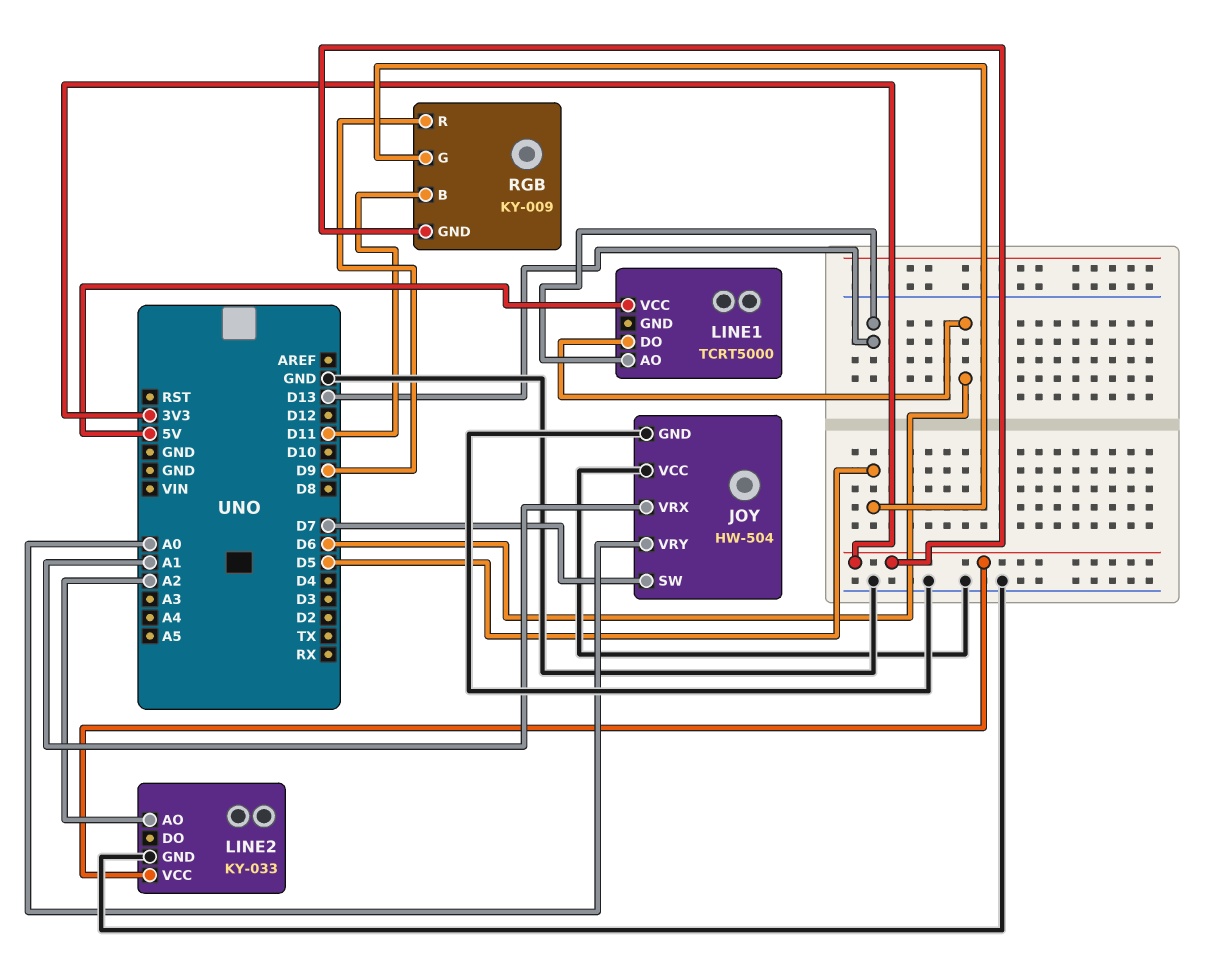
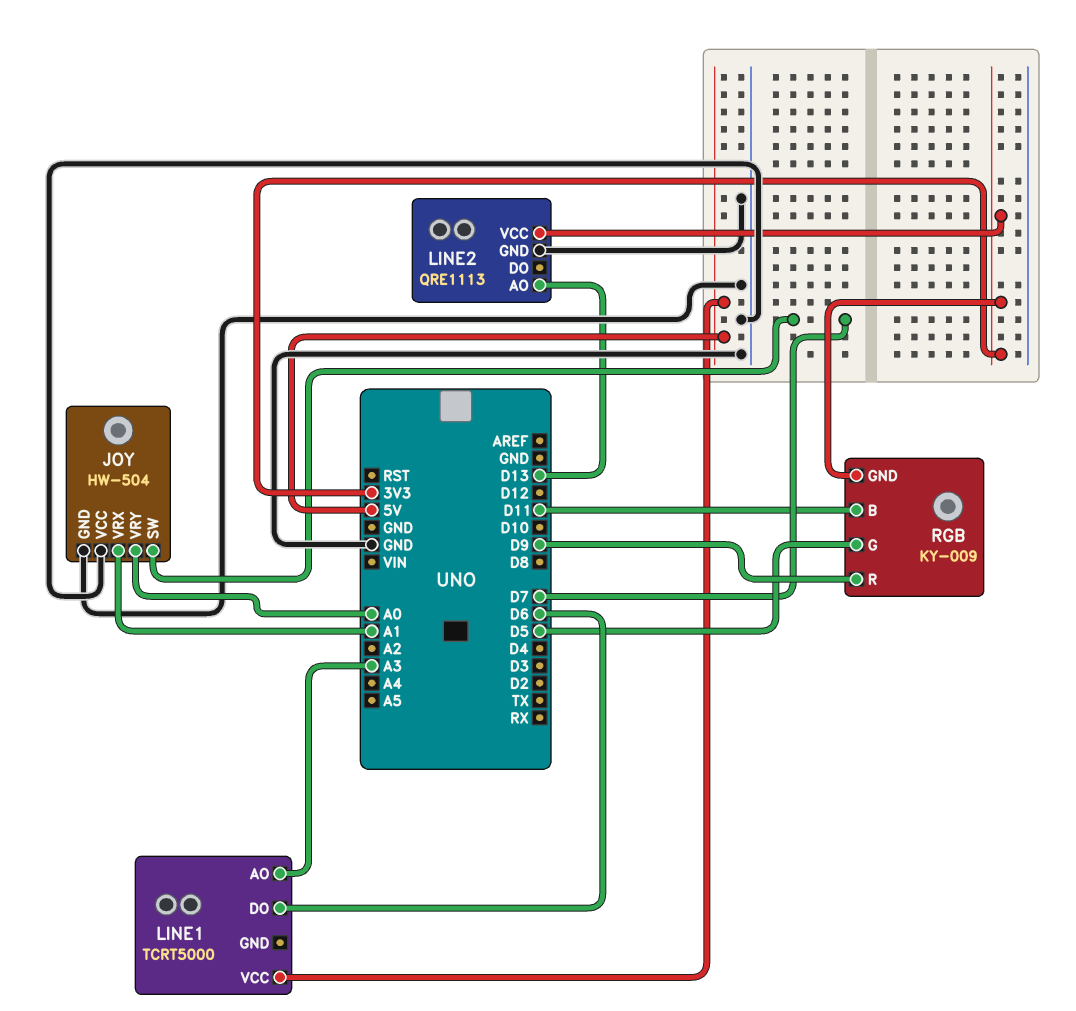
LINE1 pin AO: D13 -> A3
LINE2: KY-033 -> QRE1113
LINE2 pin AO: A2 -> D13

